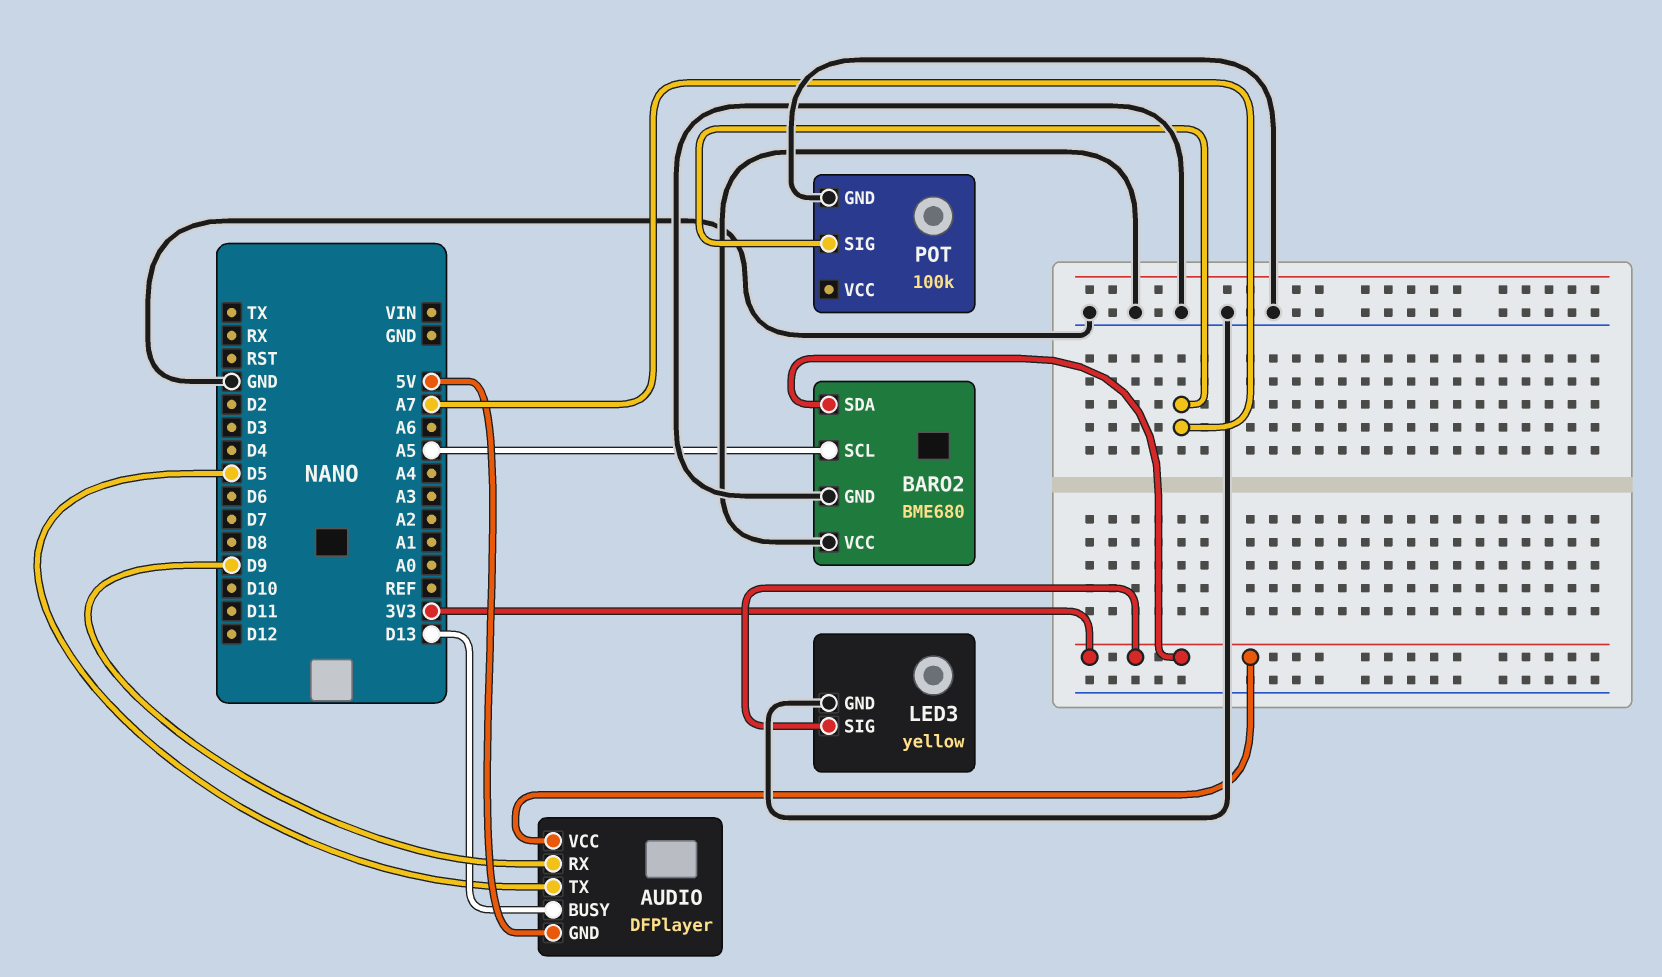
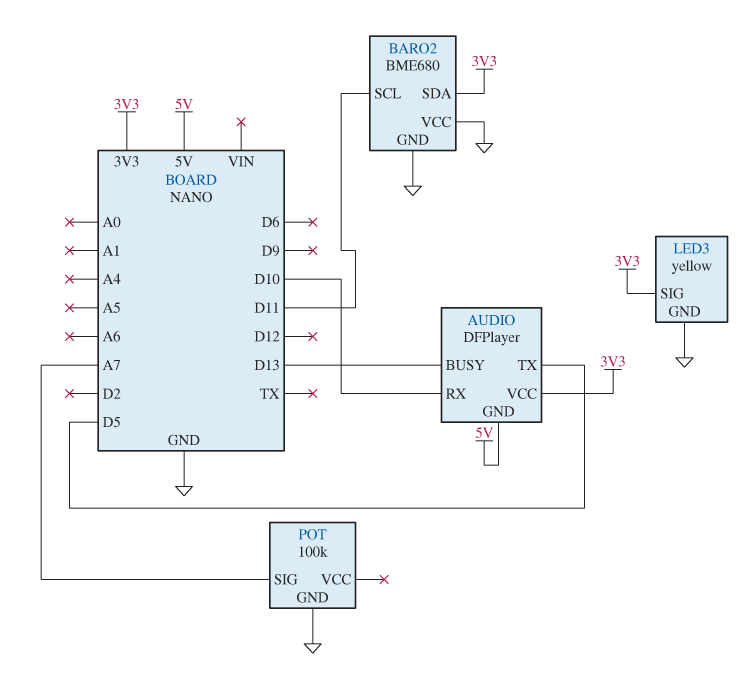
AUDIO pin RX: D9 -> D10
BARO2 pin SCL: A5 -> D11

